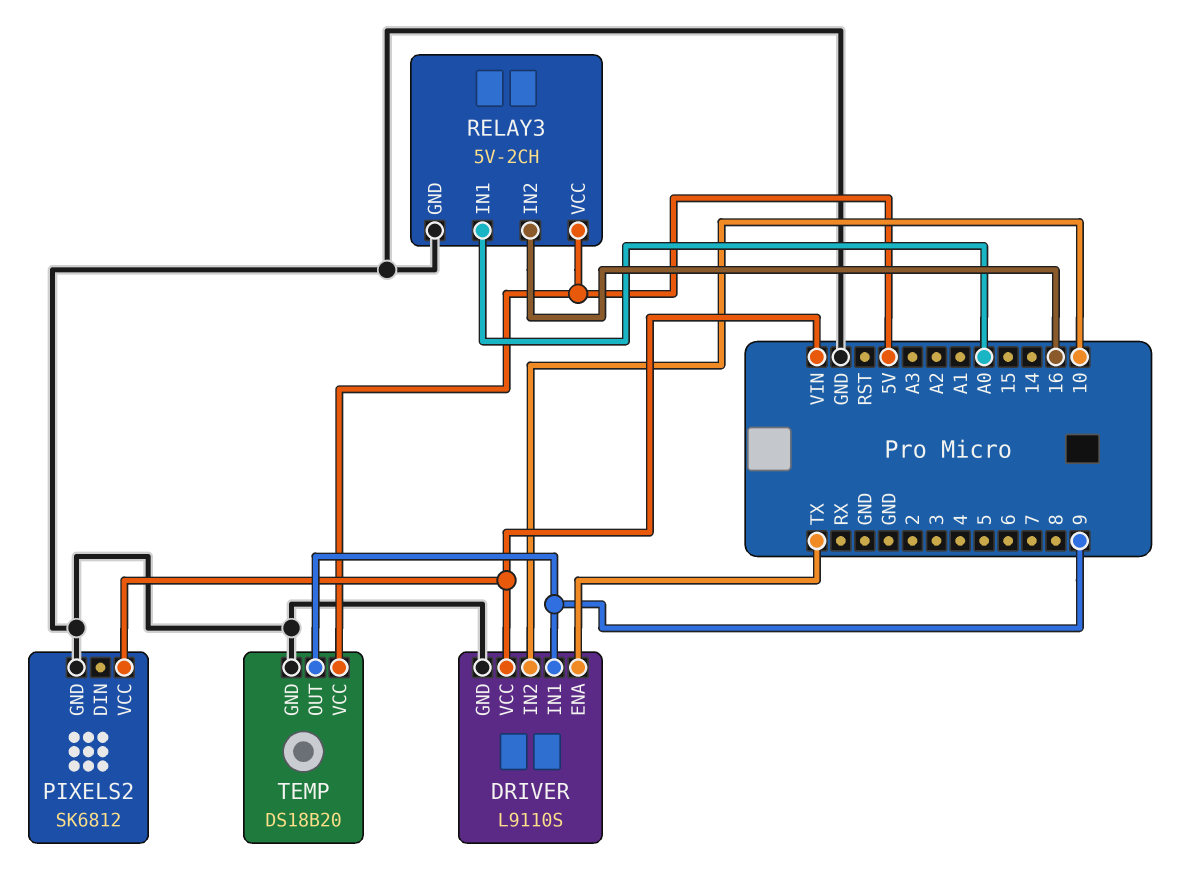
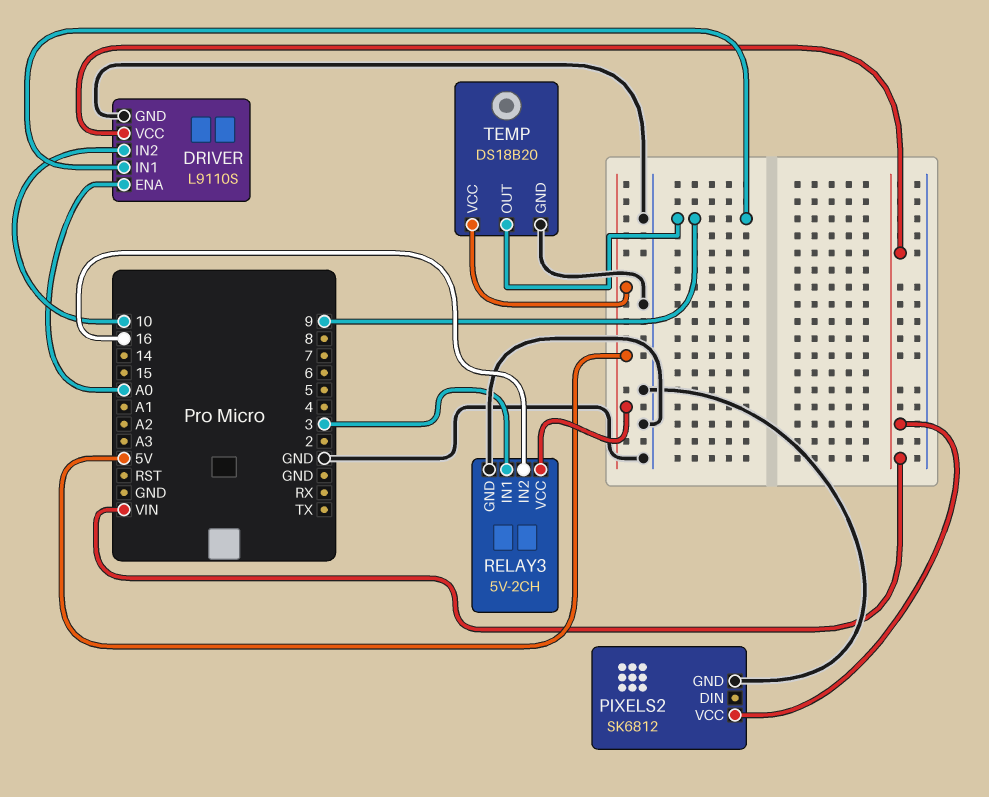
DRIVER pin ENA: TX -> A0
RELAY3 pin IN1: A0 -> 3

